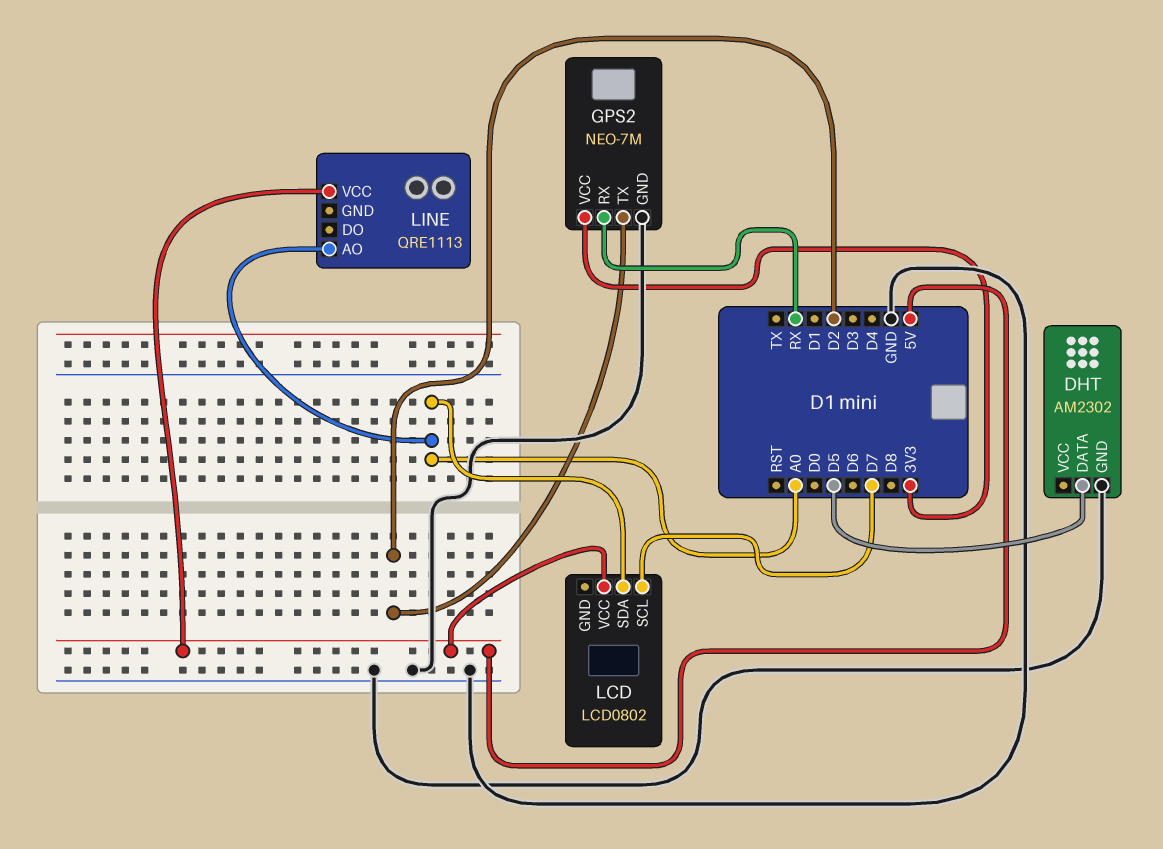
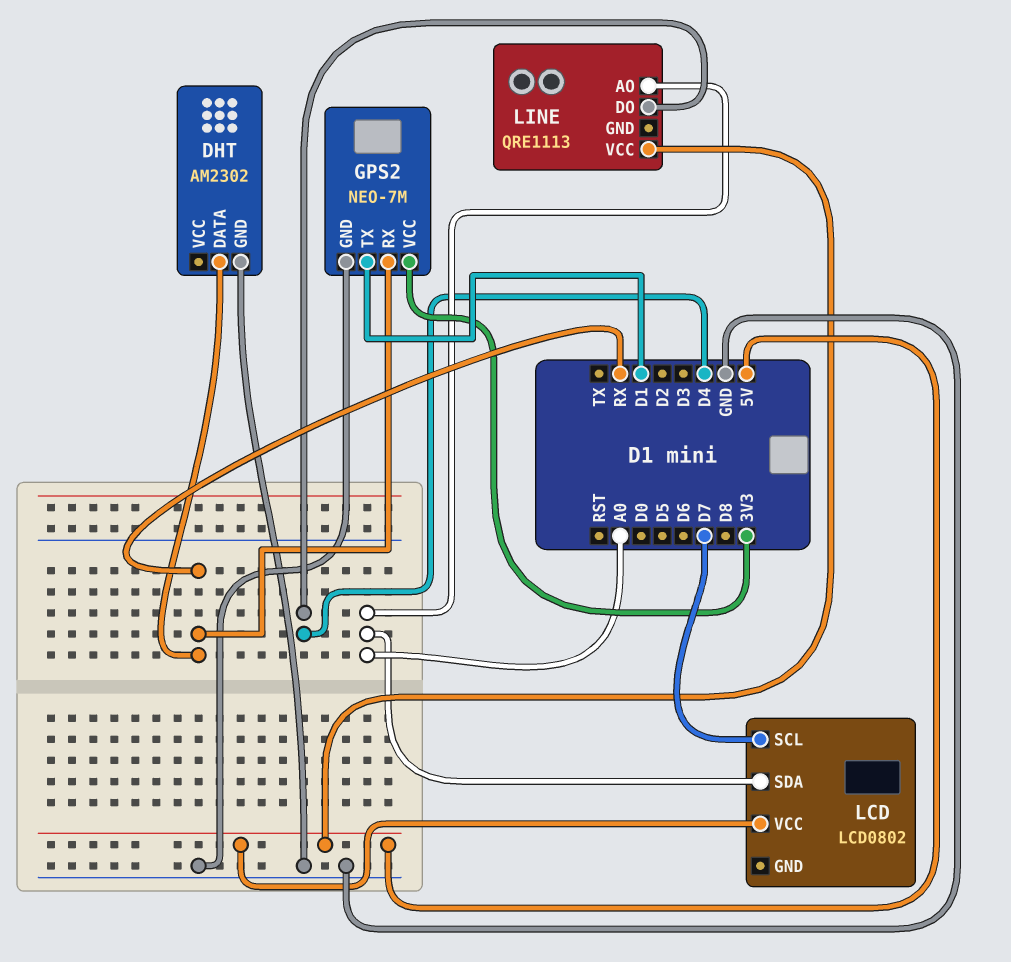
DHT pin DATA: D5 -> RX
GPS2 pin TX: D2 -> D1
LINE pin DO: none -> D4

